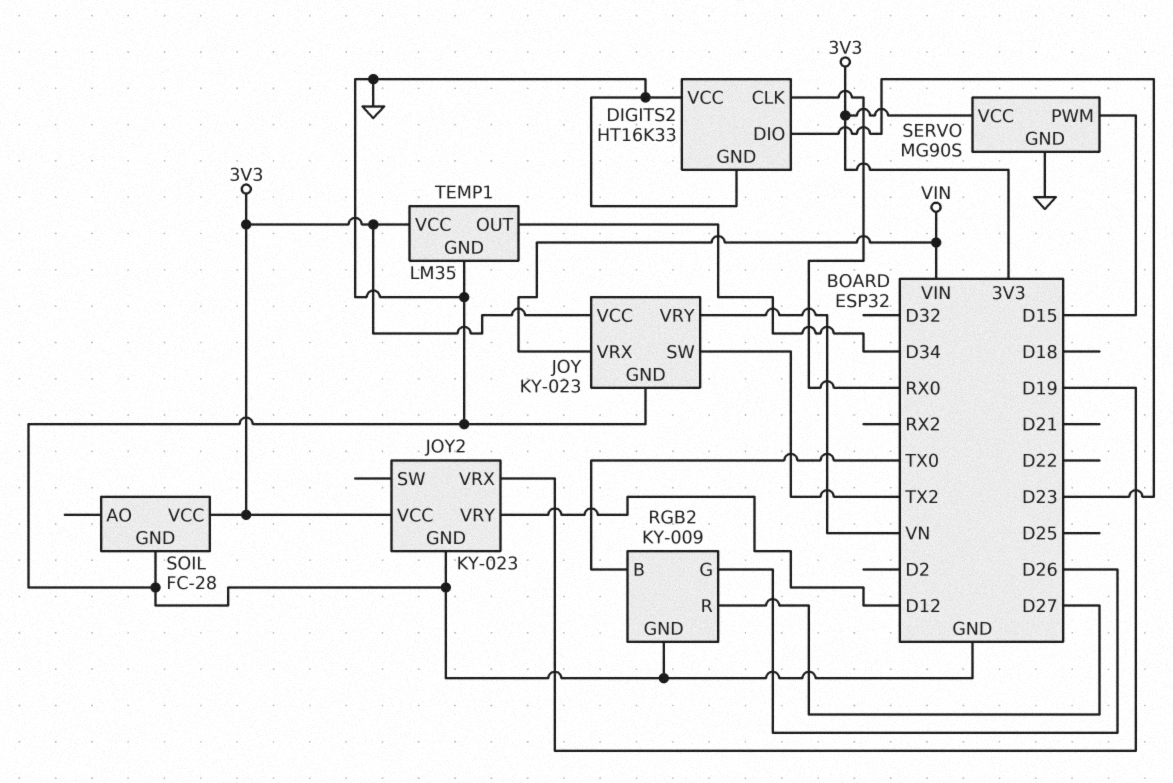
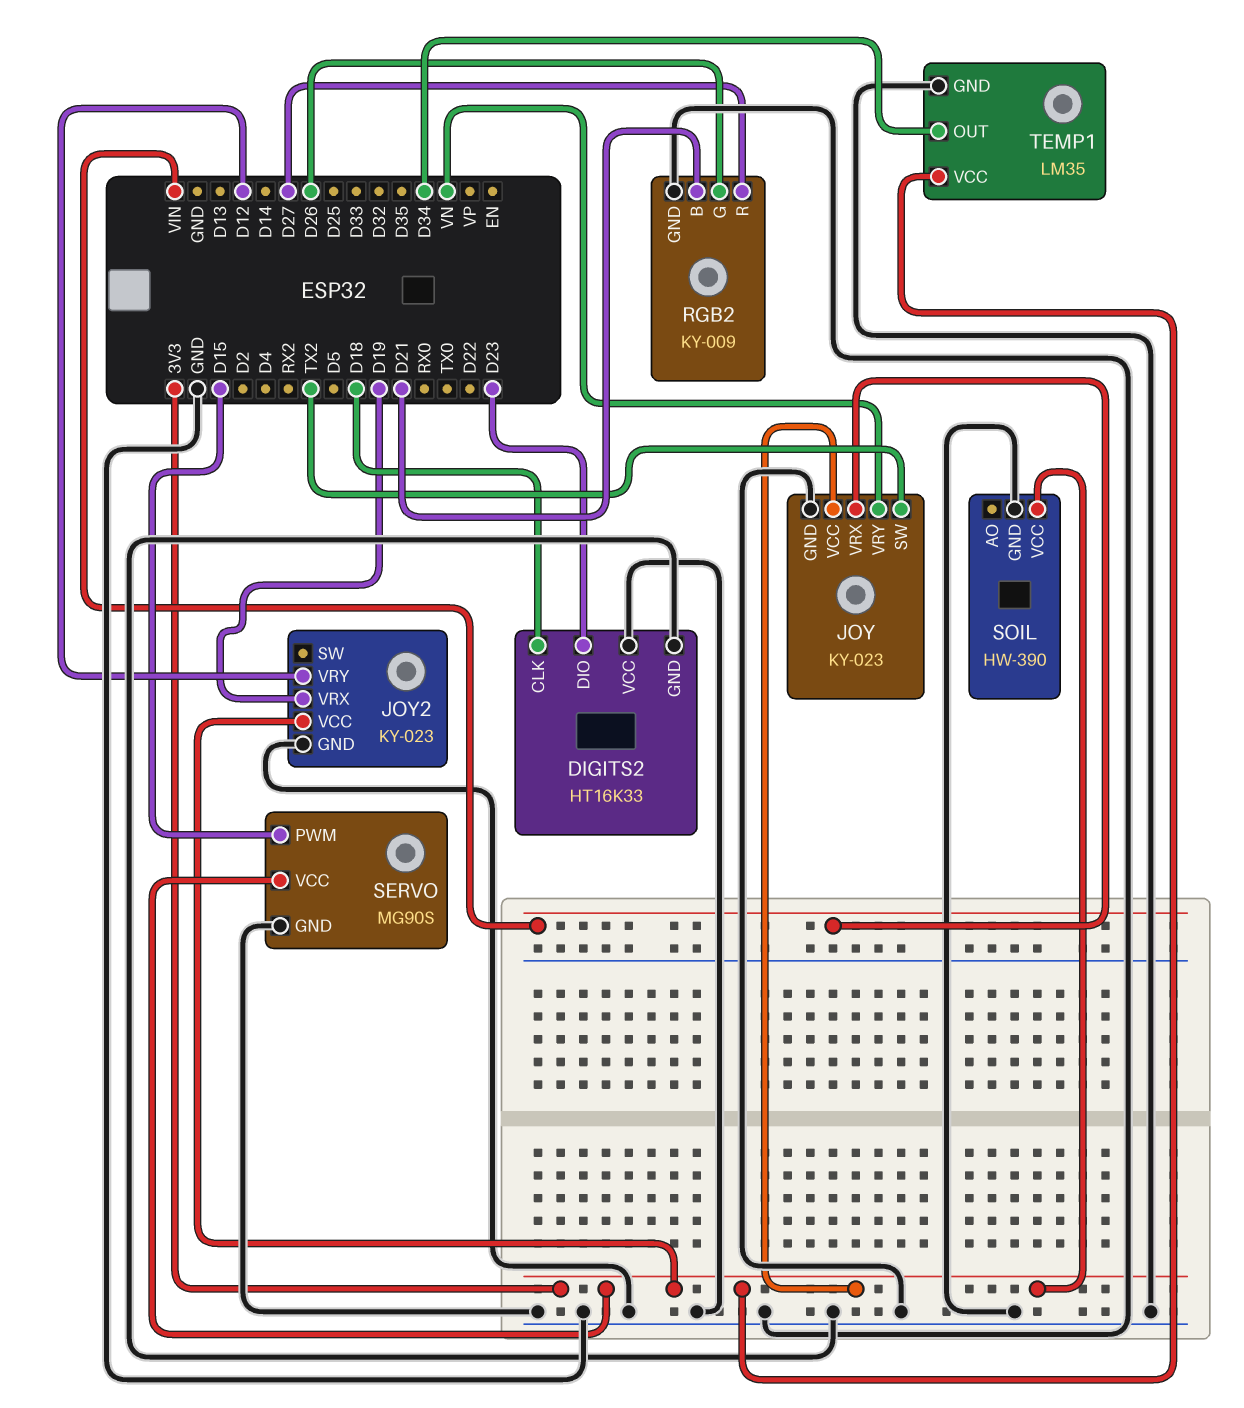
DIGITS2 pin CLK: RX0 -> D18
RGB2 pin B: TX0 -> D21
SOIL: FC-28 -> HW-390

